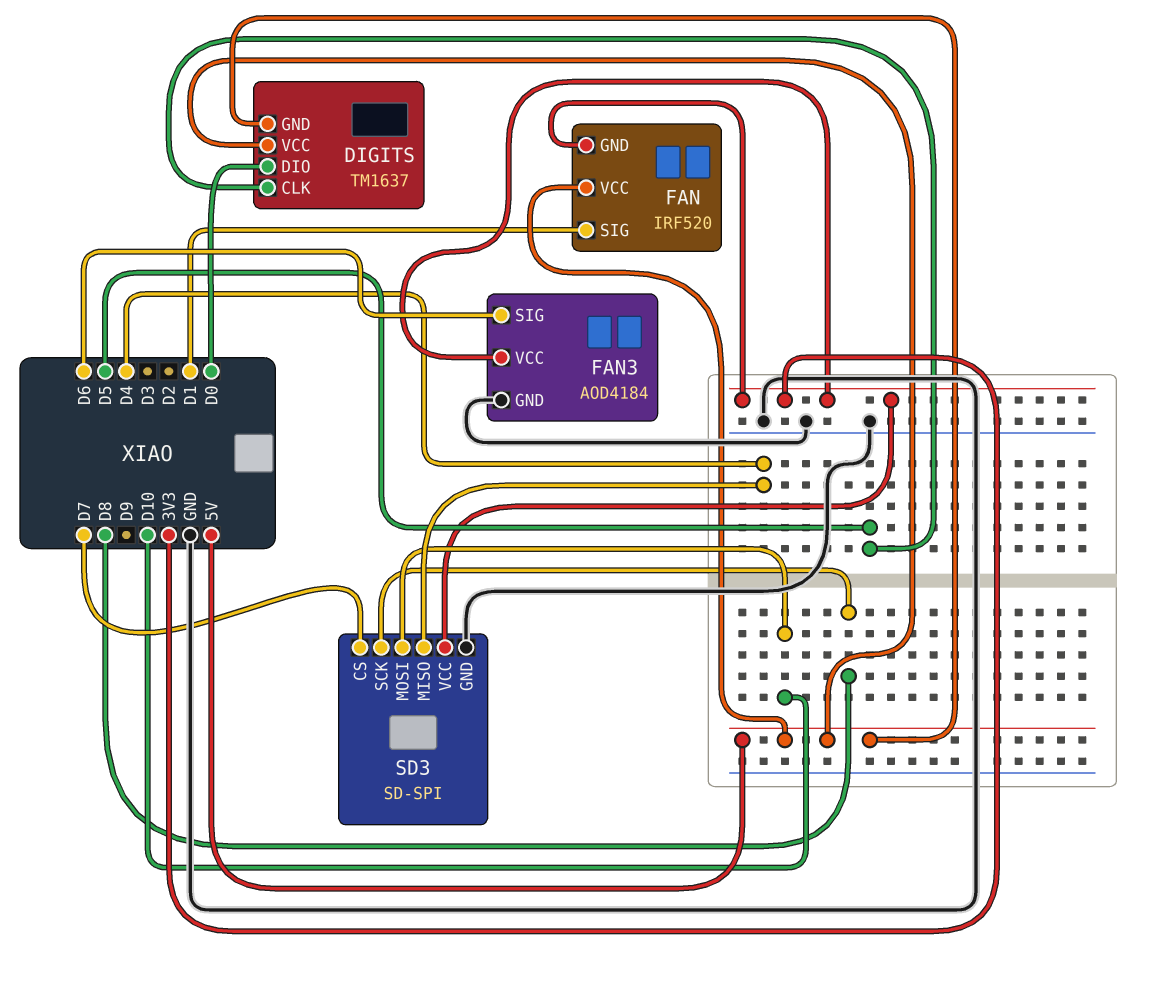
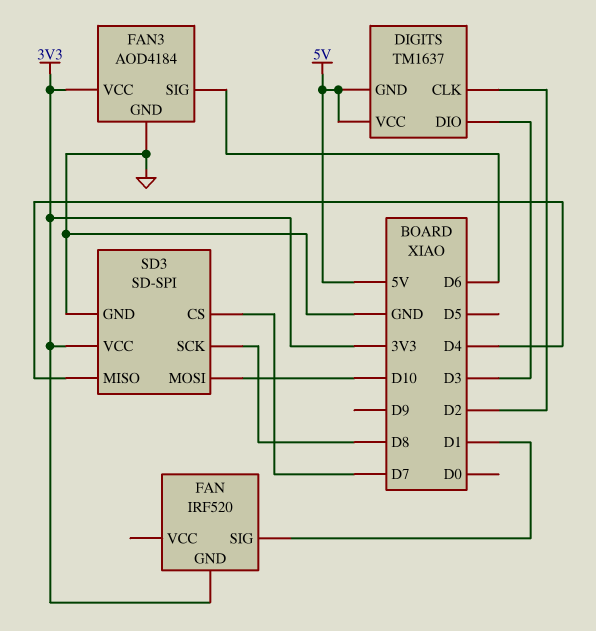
DIGITS pin CLK: D5 -> D2
DIGITS pin DIO: D0 -> D3
FAN pin VCC: 5V -> none

